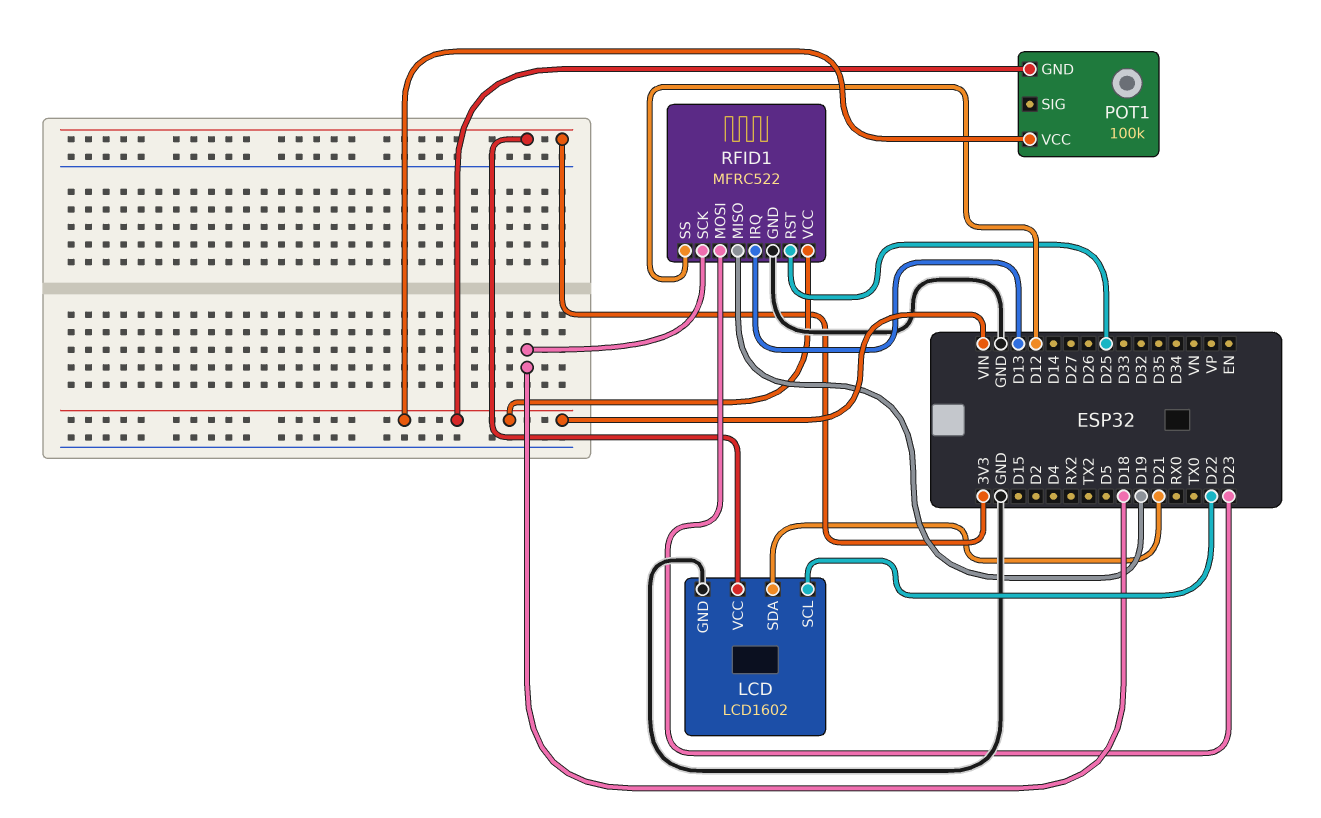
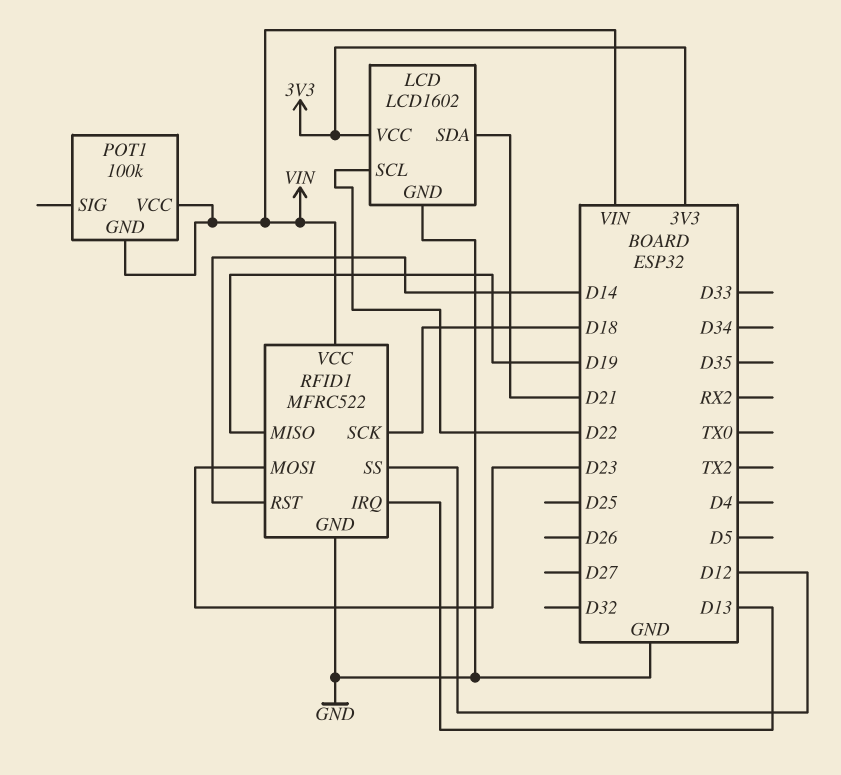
RFID1 pin RST: D25 -> D14

